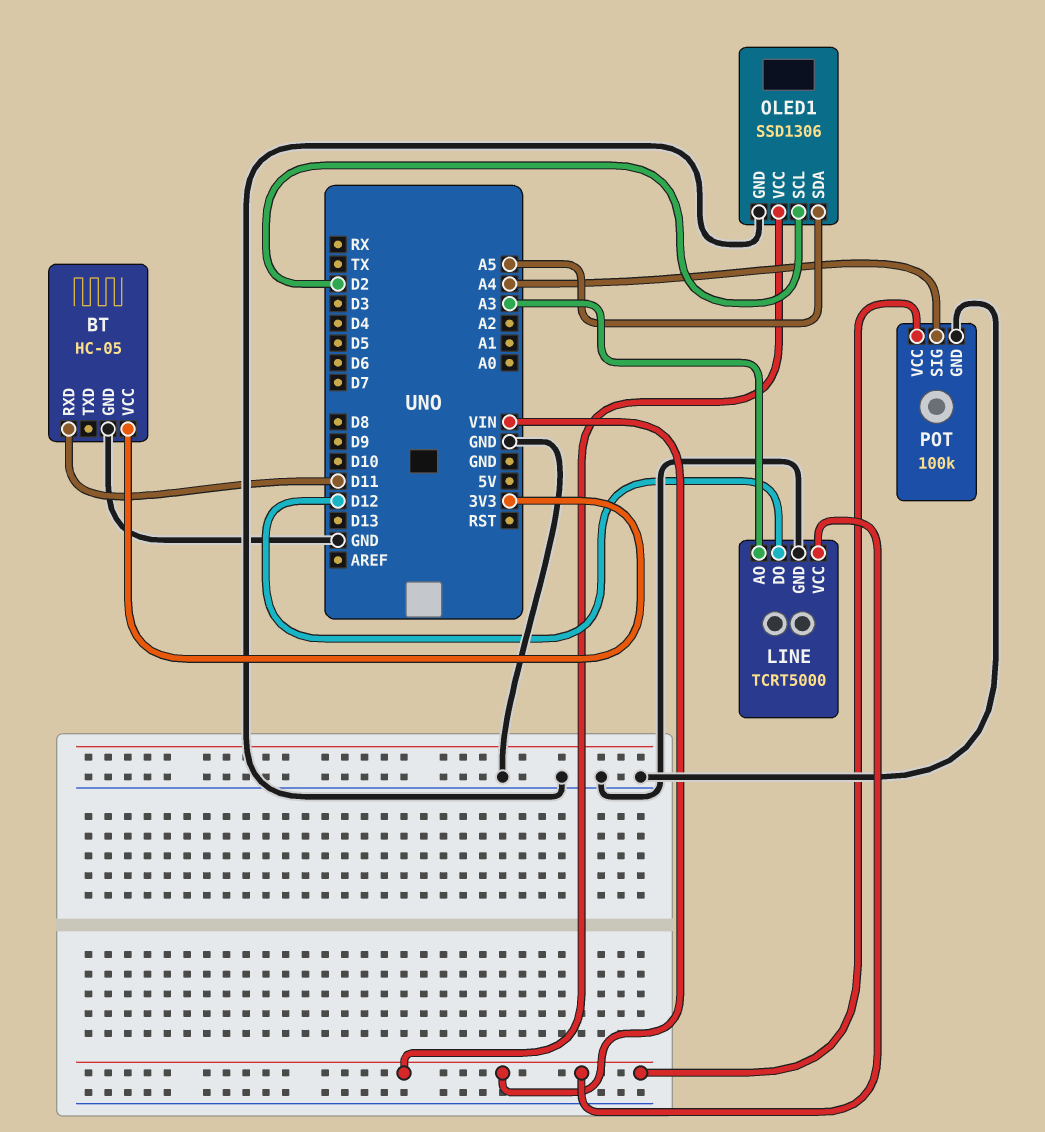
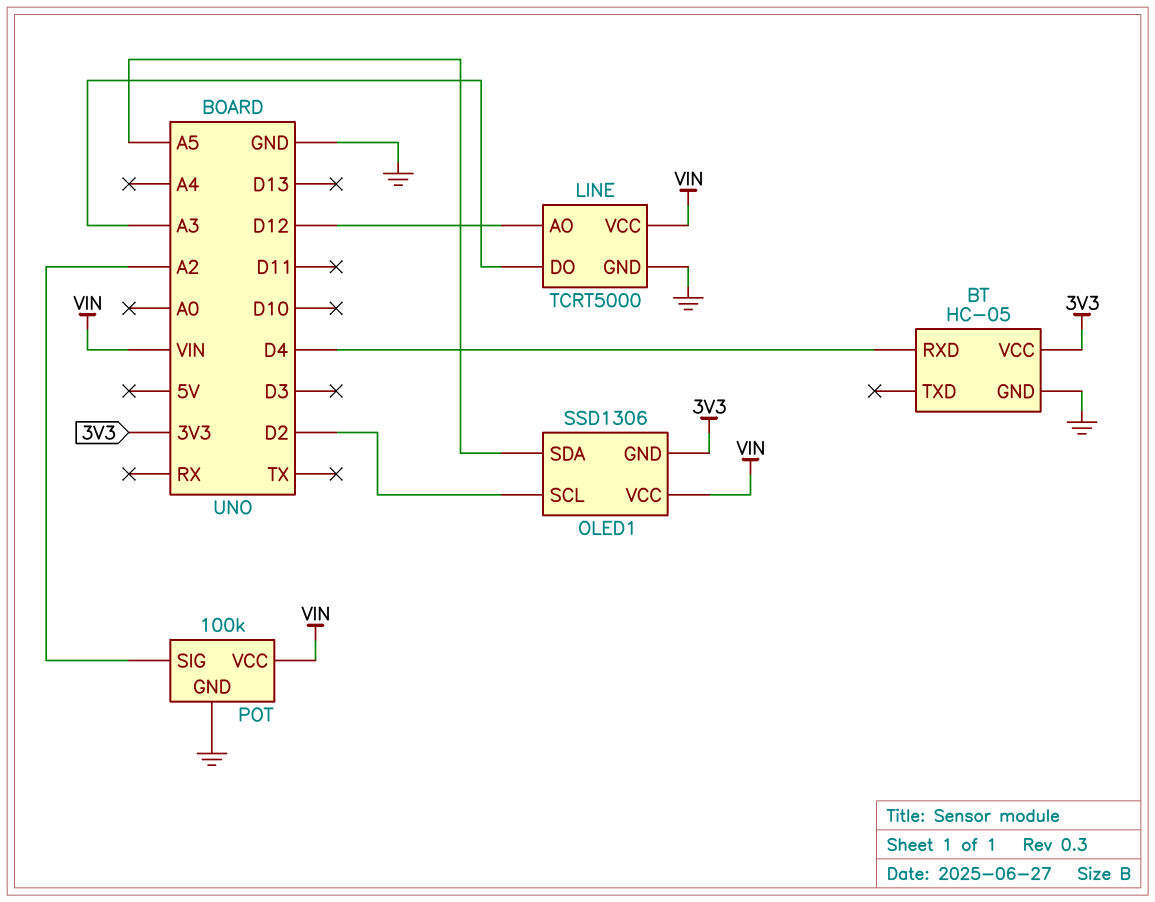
BT pin RXD: D11 -> D4
LINE pin AO: A3 -> D12
LINE pin DO: D12 -> A3
OLED1 pin GND: GND -> 3V3
POT pin SIG: A4 -> A2

